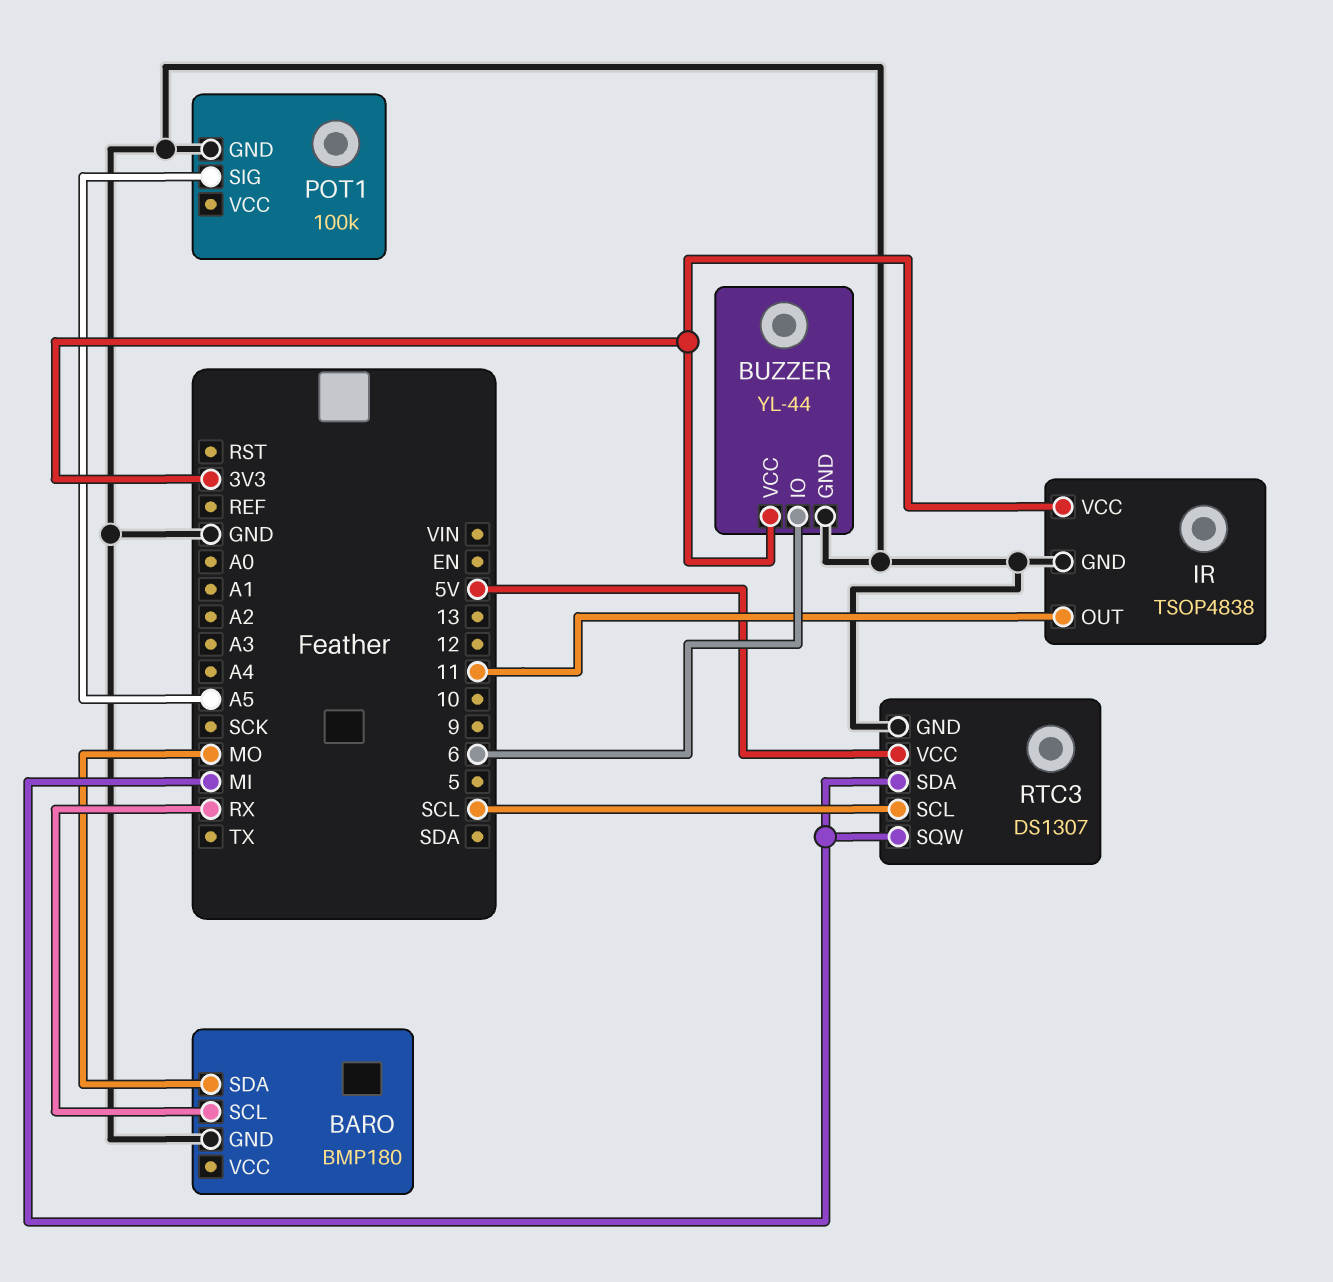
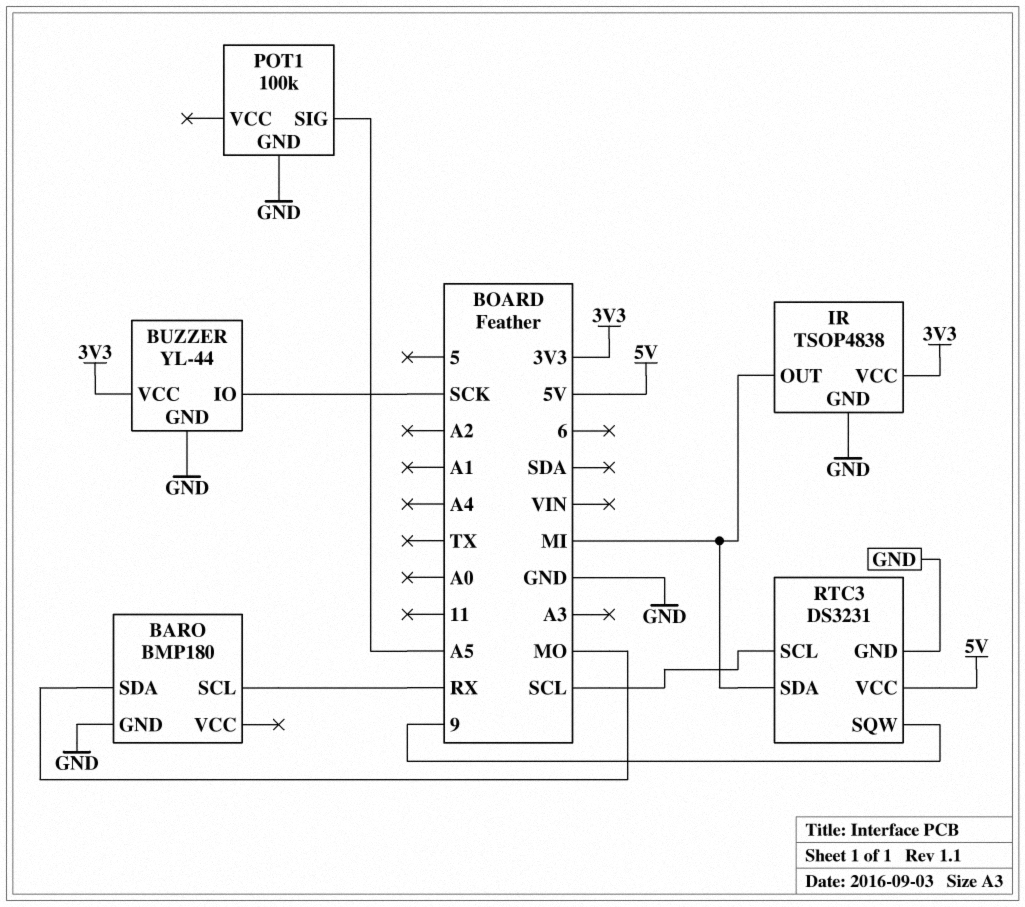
BUZZER pin IO: 6 -> SCK
IR pin OUT: 11 -> MI
RTC3: DS1307 -> DS3231
RTC3 pin SQW: MI -> 9

